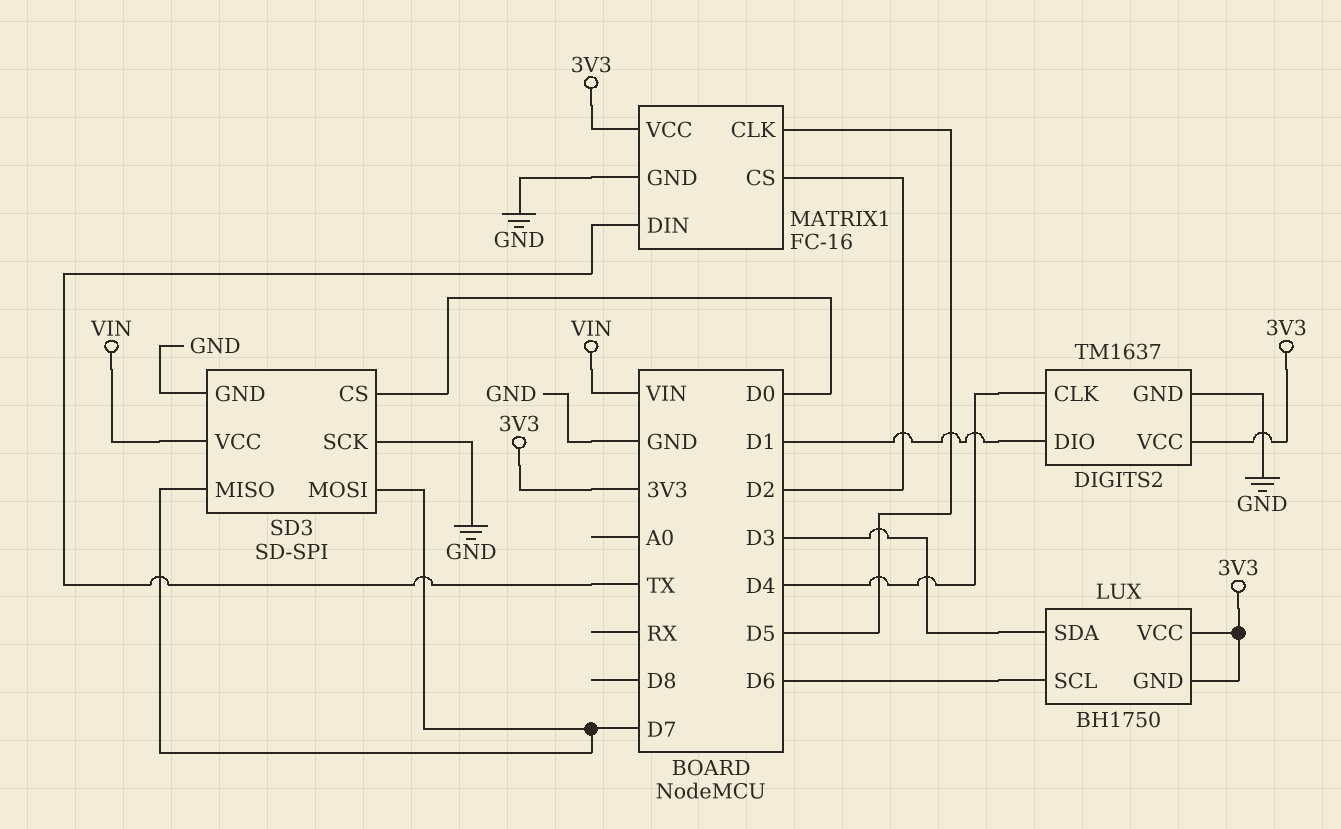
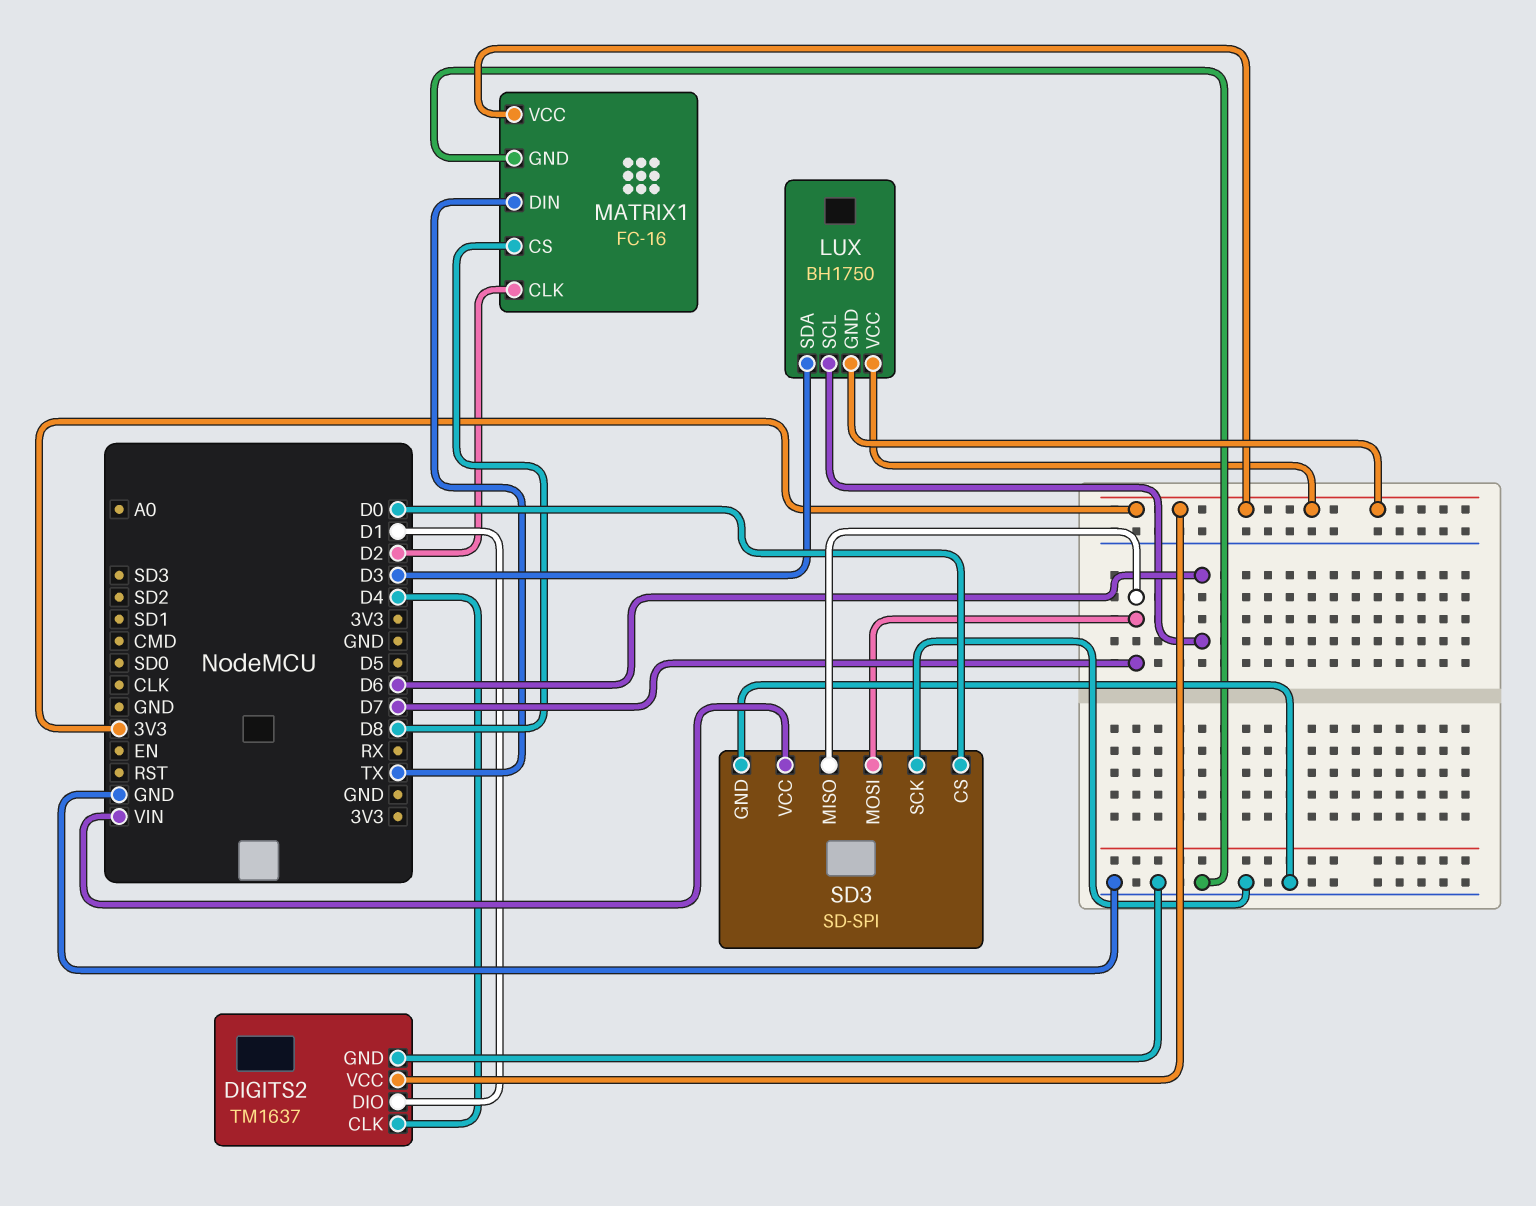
MATRIX1 pin CLK: D5 -> D2
MATRIX1 pin CS: D2 -> D8

